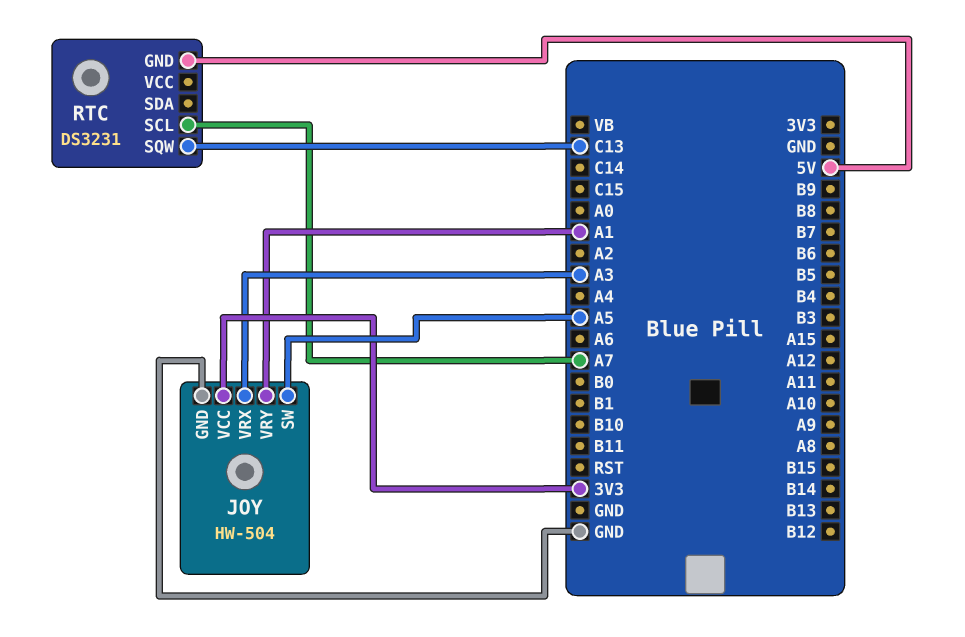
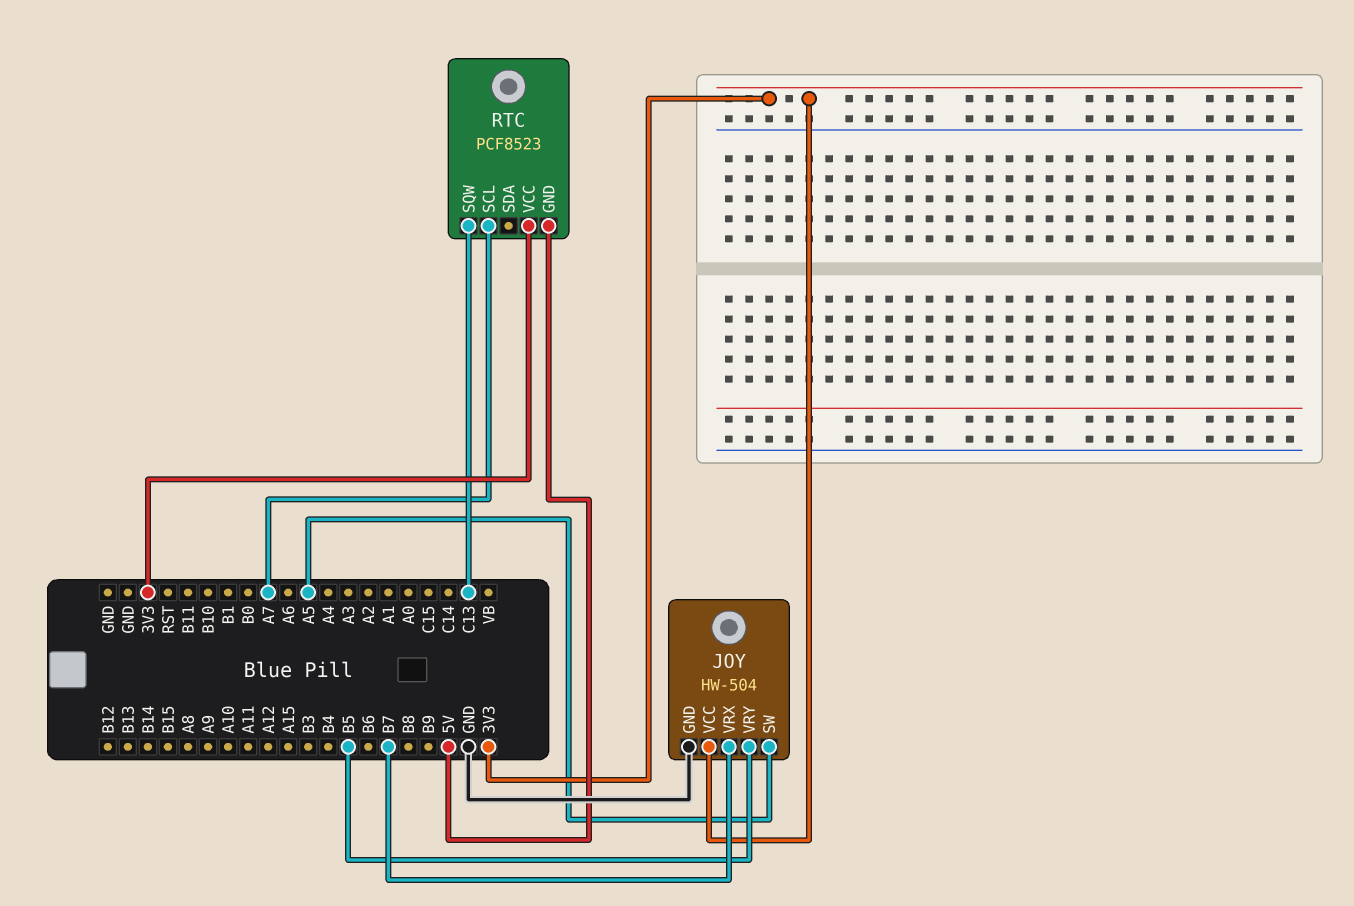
JOY pin VRX: A3 -> B7
JOY pin VRY: A1 -> B5
RTC: DS3231 -> PCF8523
RTC pin VCC: none -> 3V3

